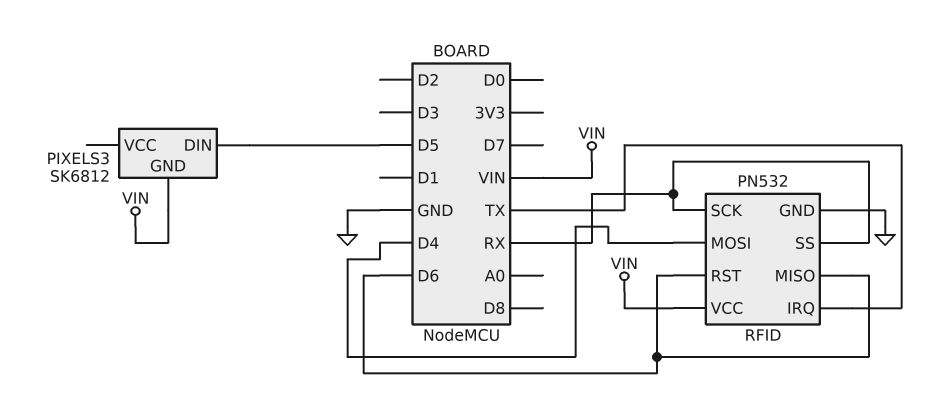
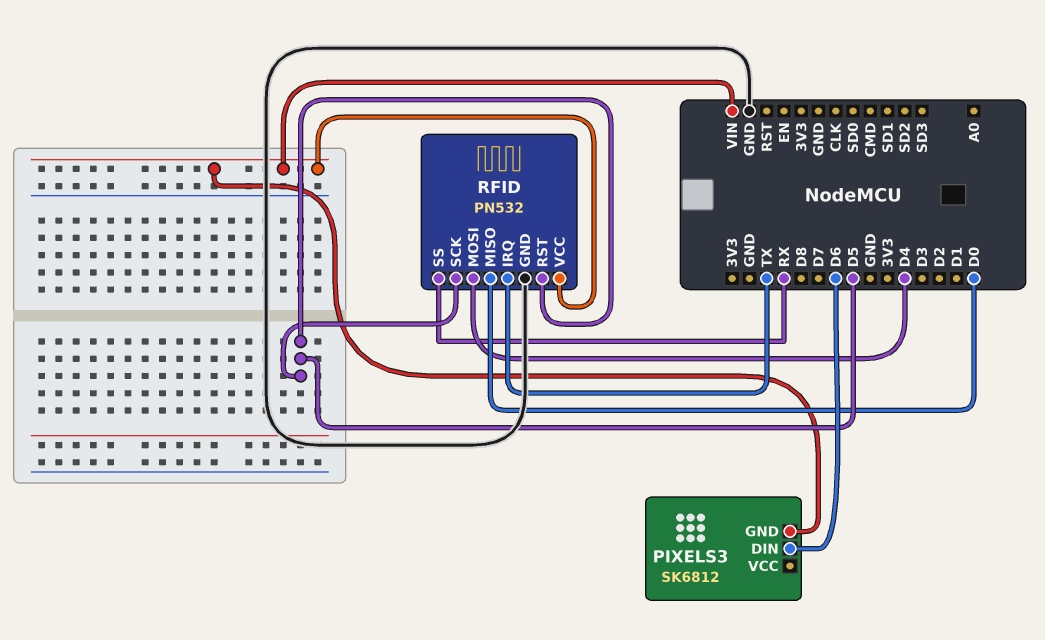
PIXELS3 pin DIN: D5 -> D6
RFID pin MISO: D6 -> D0
RFID pin RST: D6 -> D5
RFID pin SCK: RX -> D5

